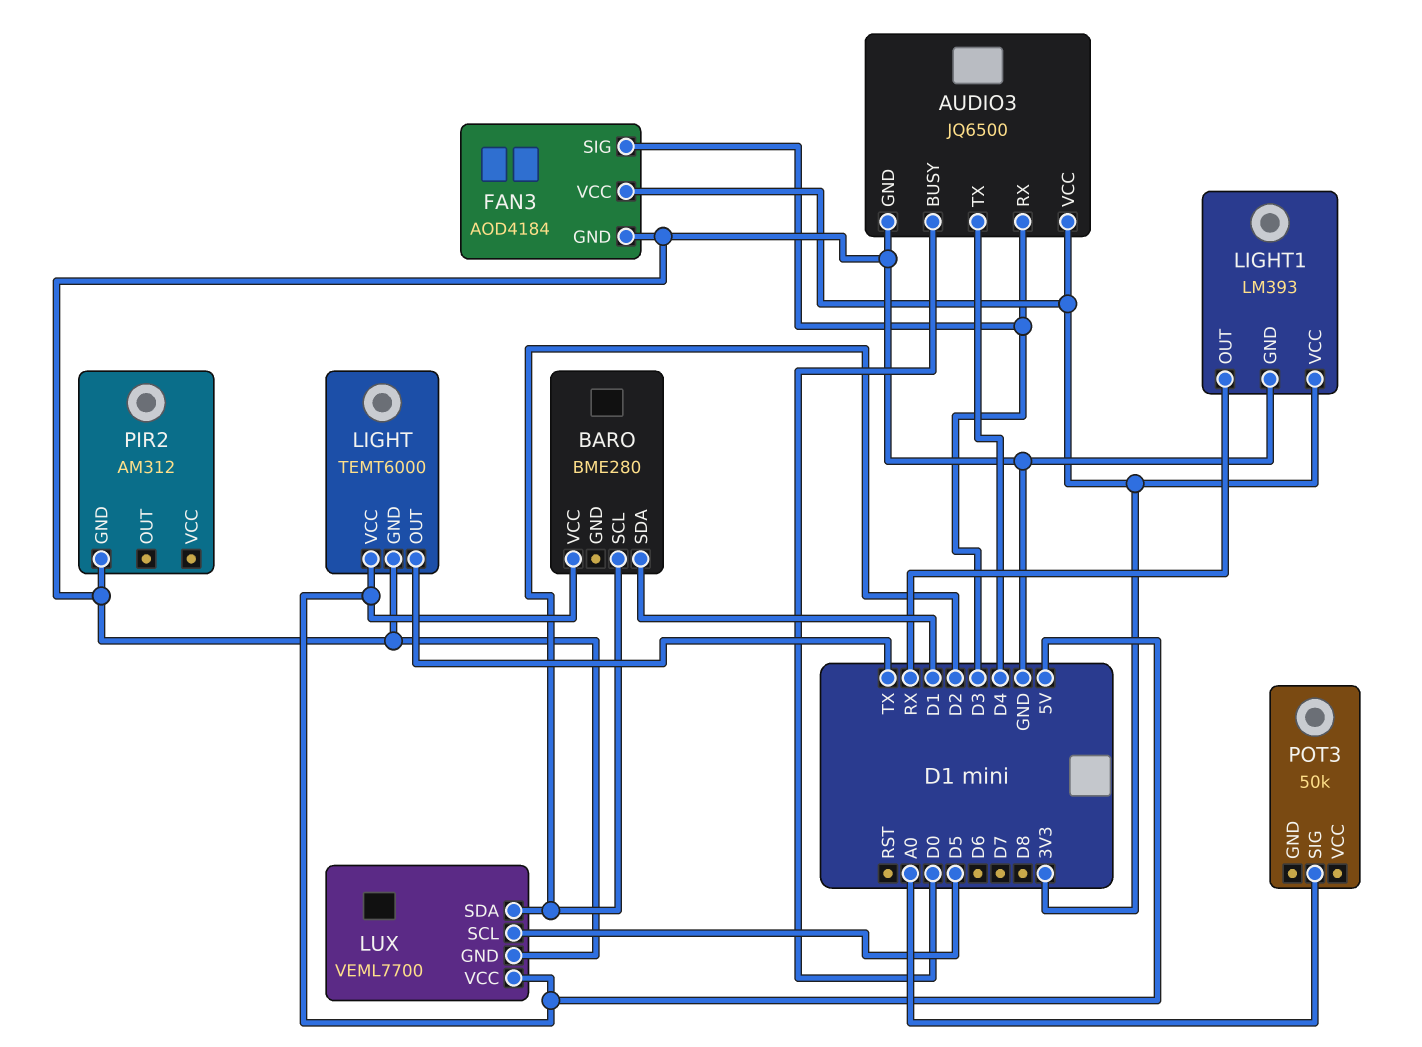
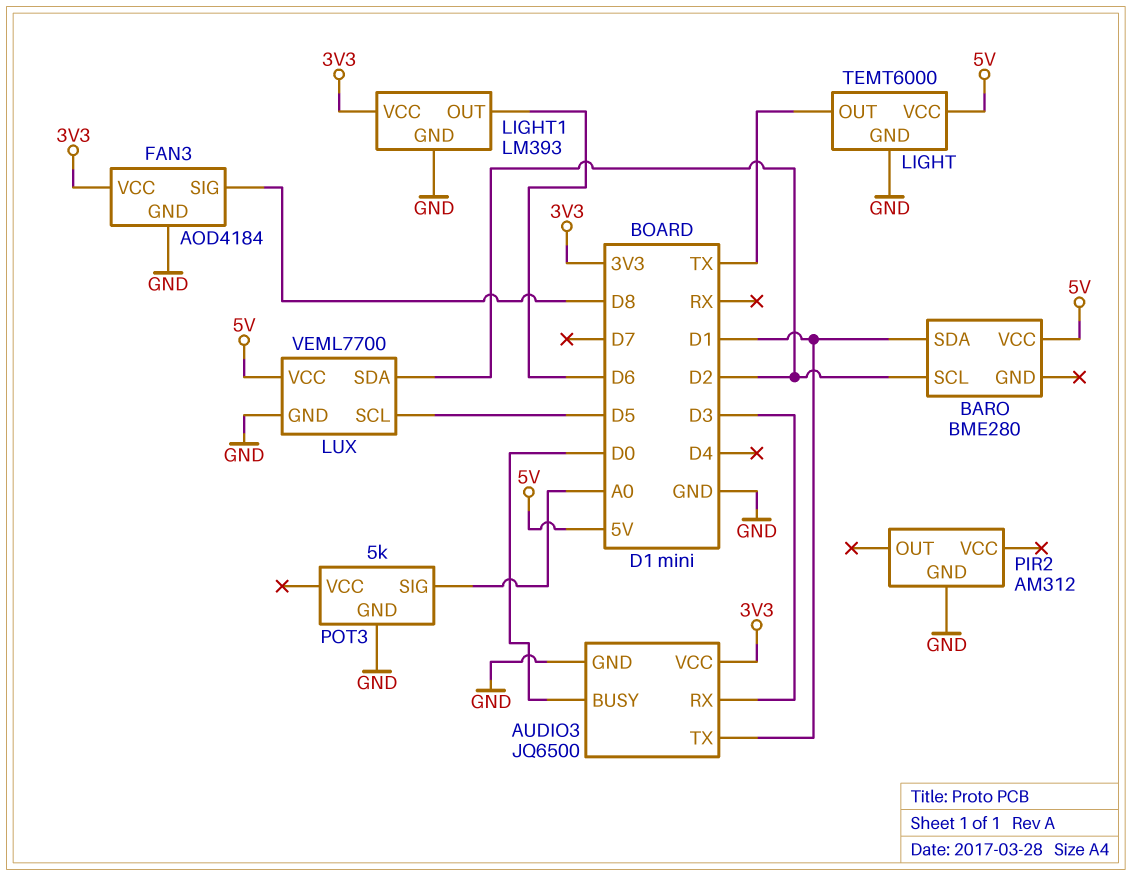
AUDIO3 pin TX: D4 -> D1
FAN3 pin SIG: D3 -> D8
LIGHT1 pin OUT: RX -> D6
POT3: 50k -> 5k
POT3 pin GND: none -> GND

